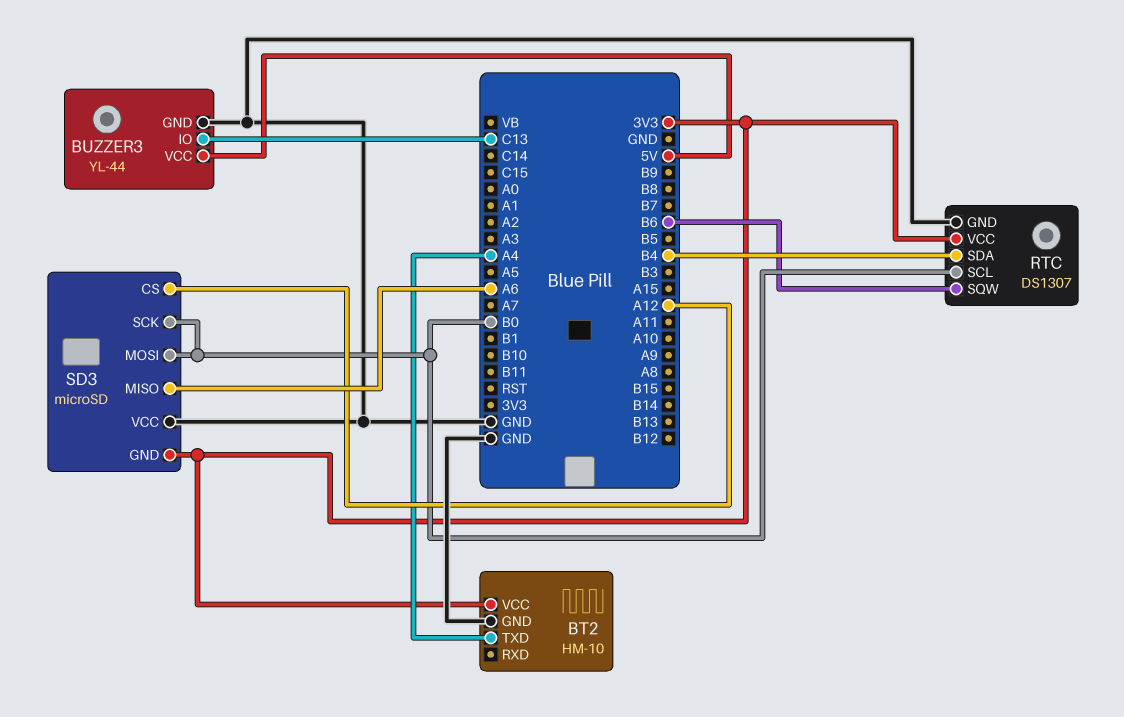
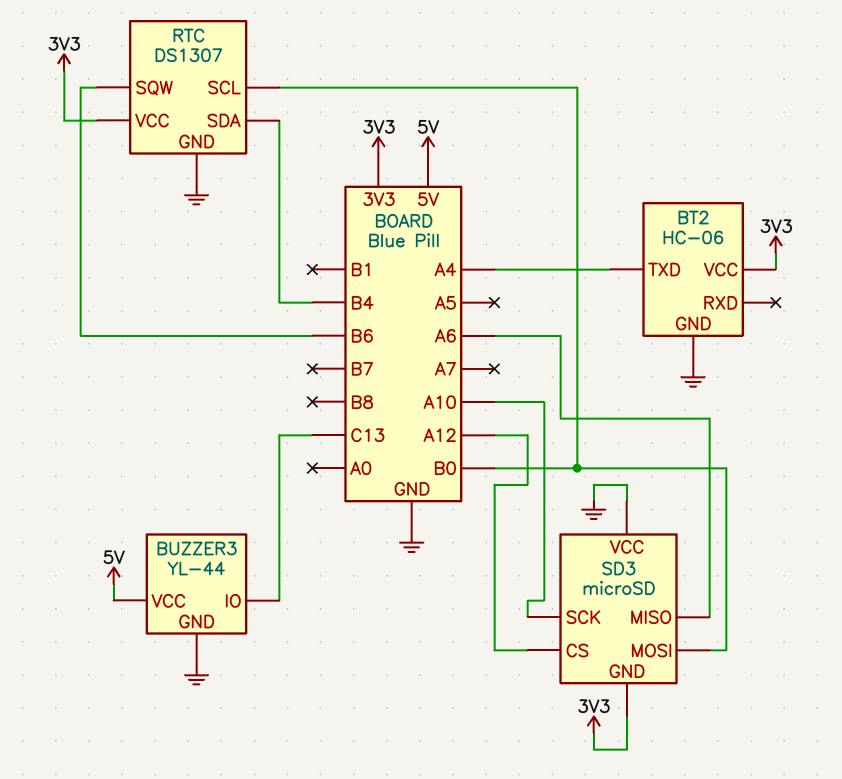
BT2: HM-10 -> HC-06
SD3 pin SCK: B0 -> A10

